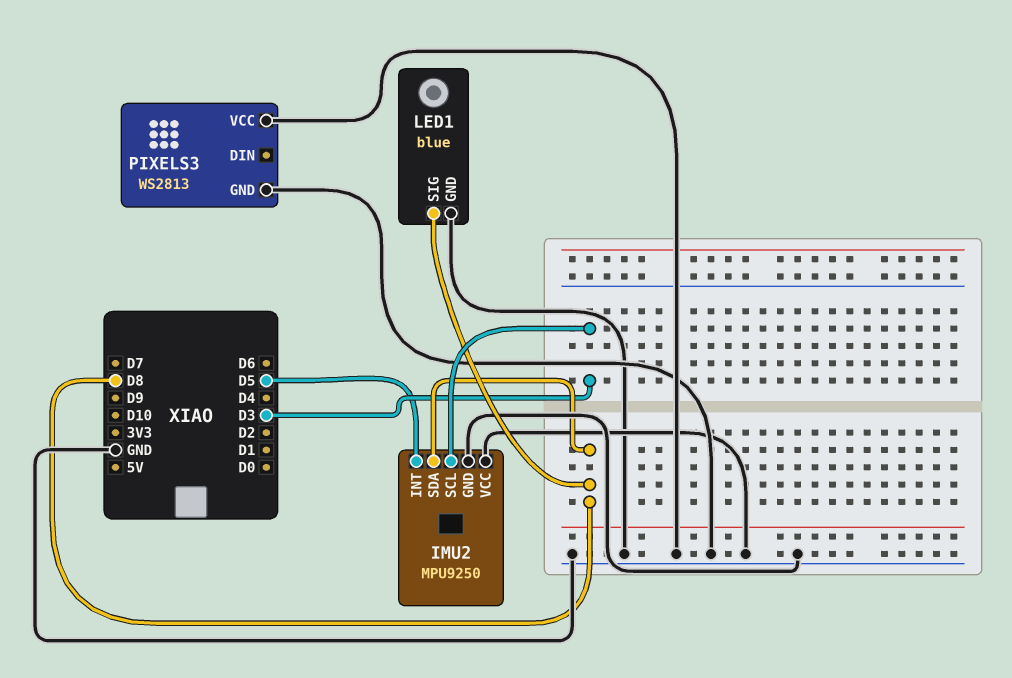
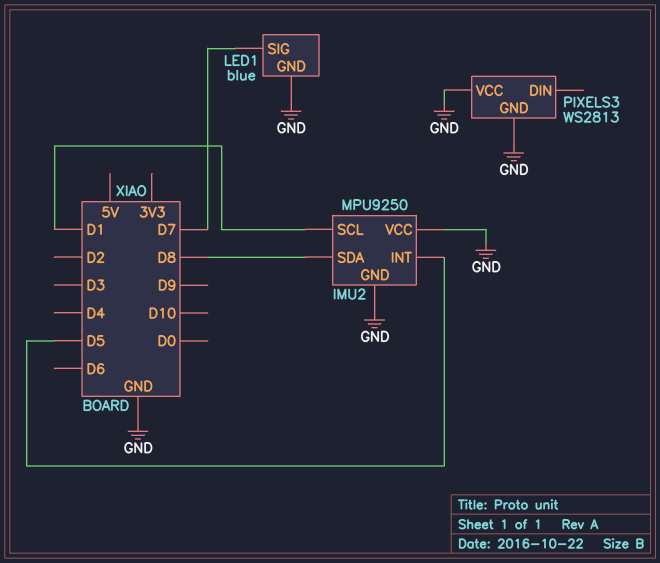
IMU2 pin SCL: D3 -> D1
LED1 pin SIG: D8 -> D7

